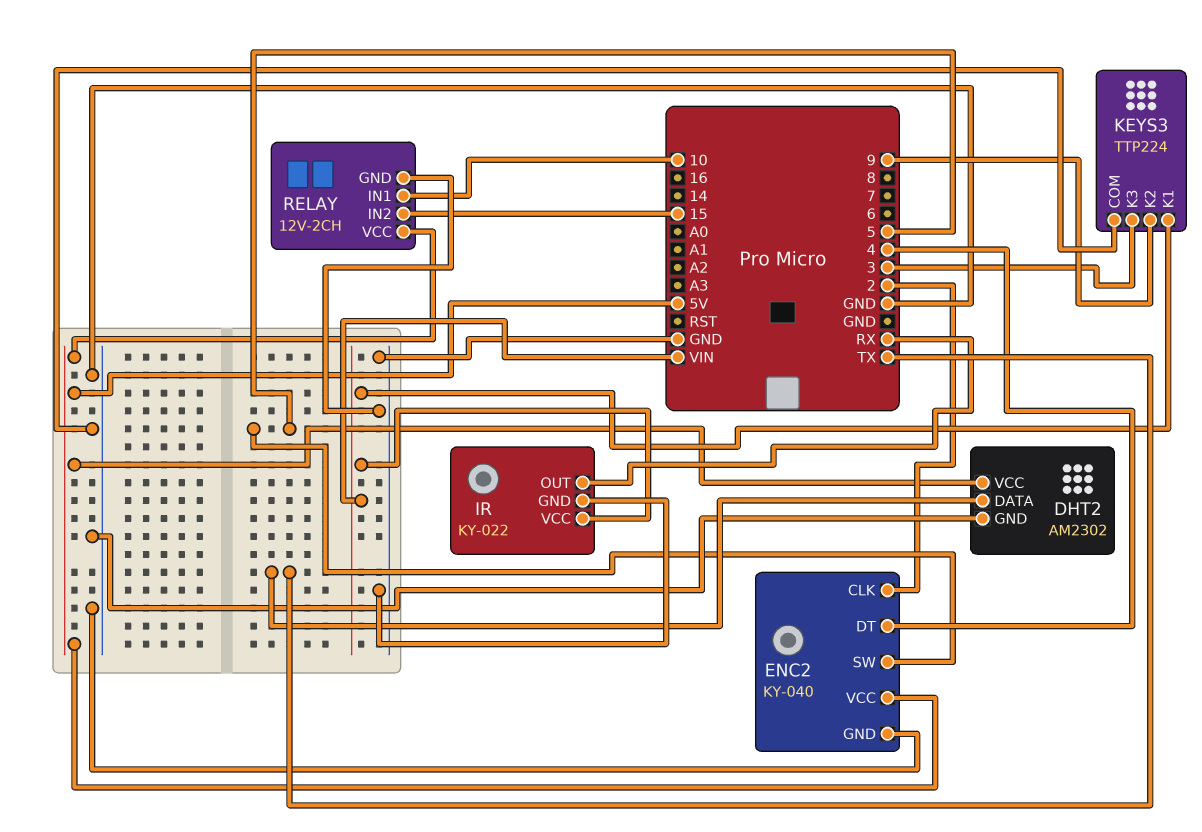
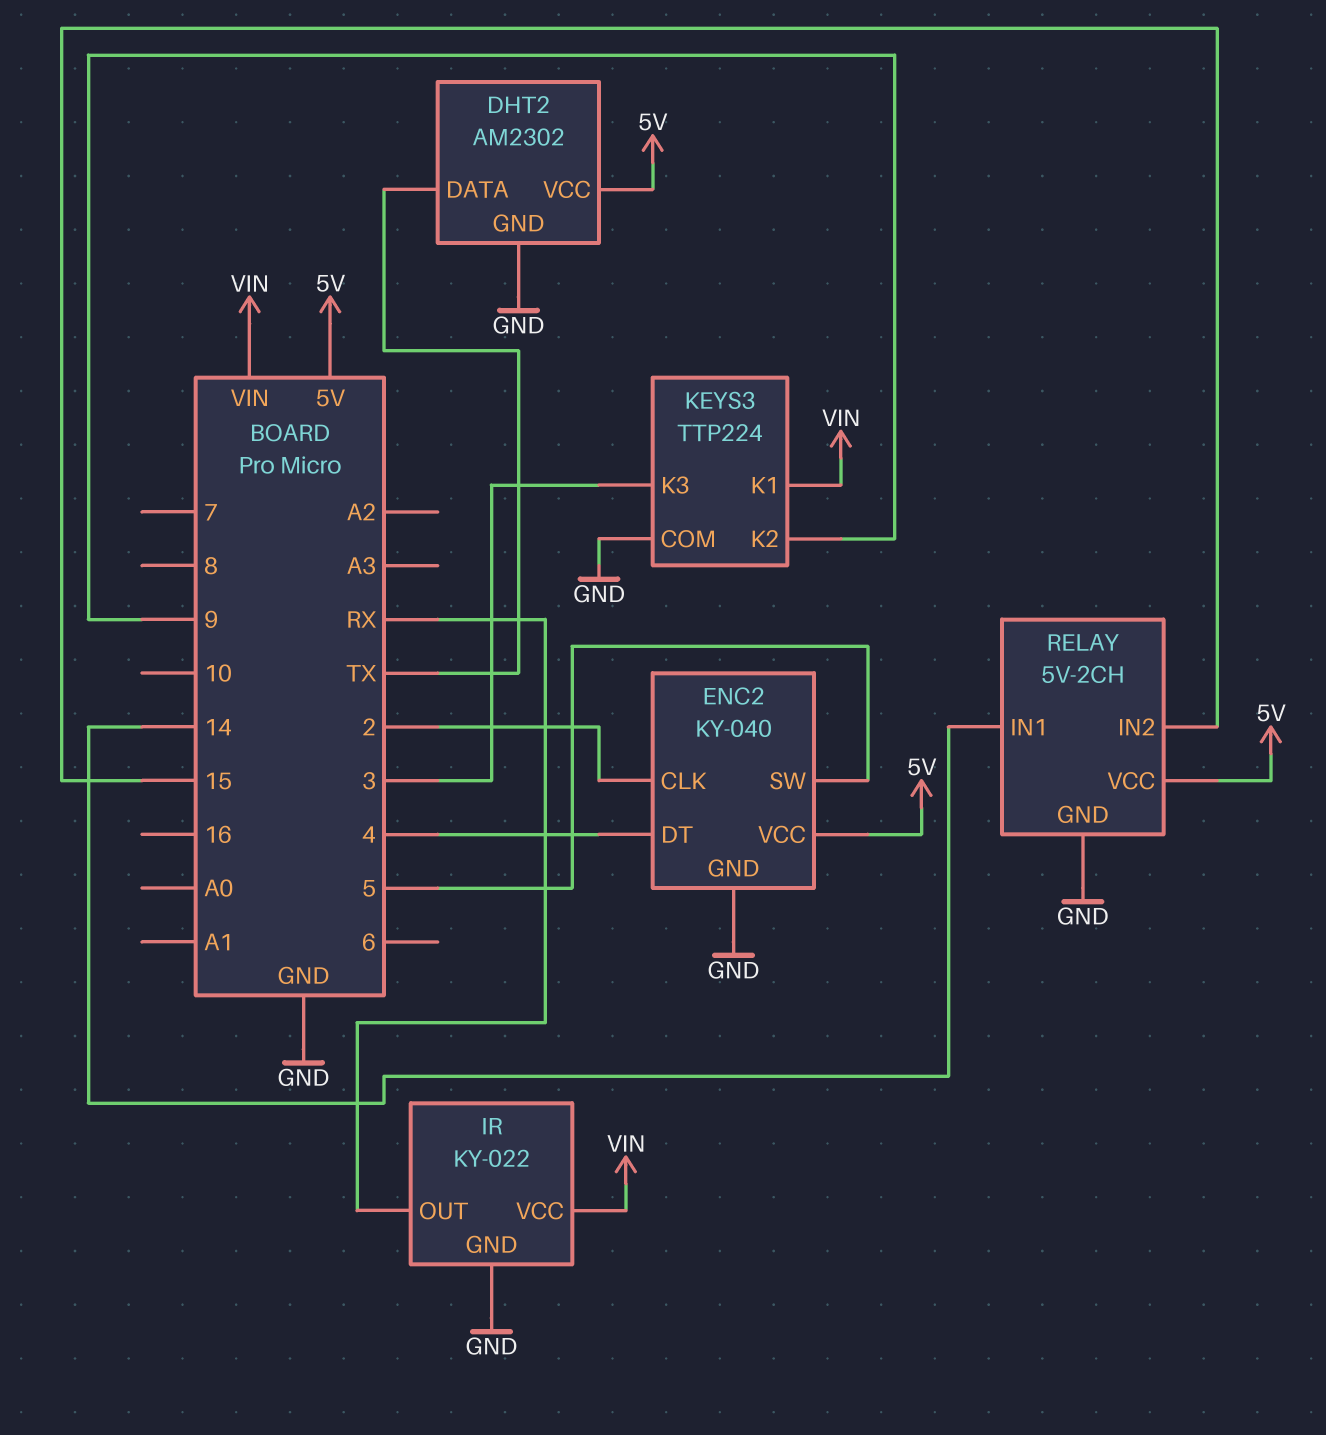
RELAY: 12V-2CH -> 5V-2CH
RELAY pin IN1: 10 -> 14

